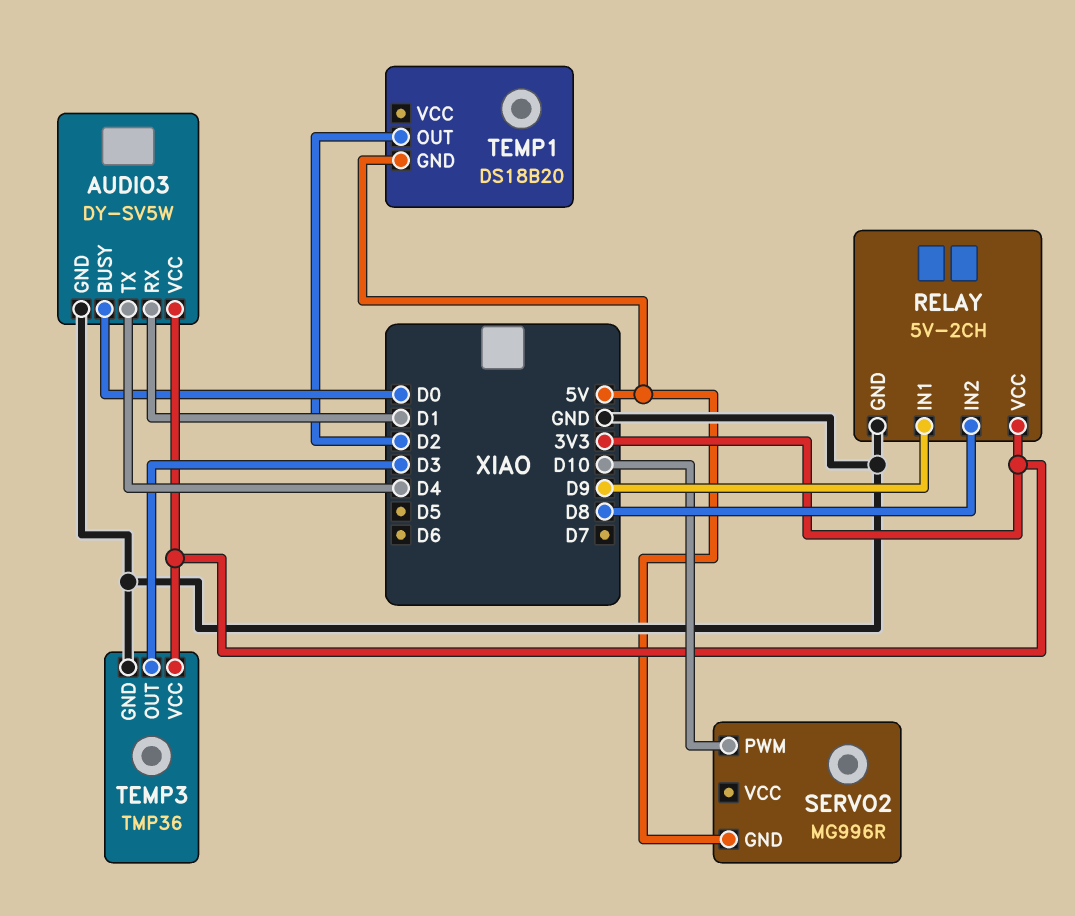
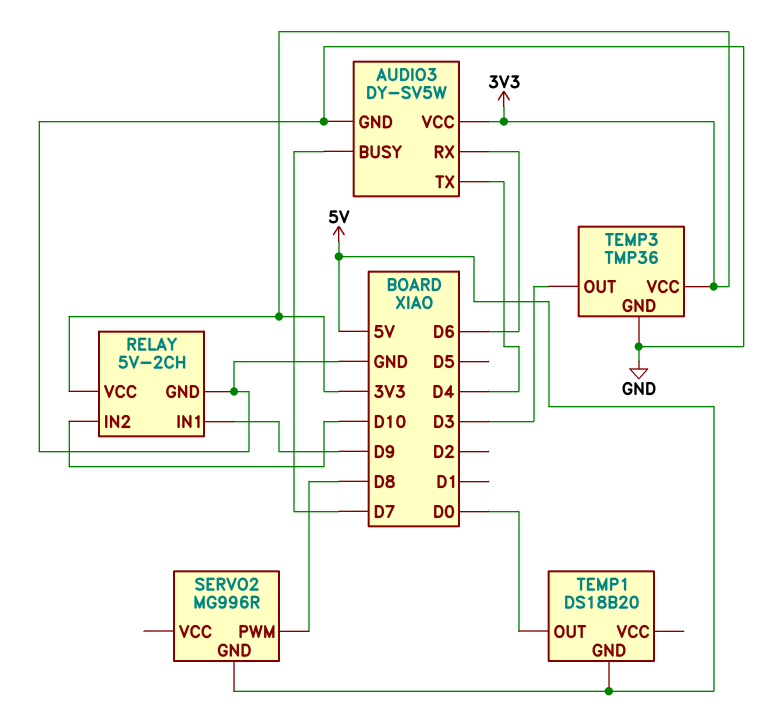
AUDIO3 pin BUSY: D0 -> D7
AUDIO3 pin RX: D1 -> D6
RELAY pin IN2: D8 -> D10
SERVO2 pin PWM: D10 -> D8
TEMP1 pin OUT: D2 -> D0

